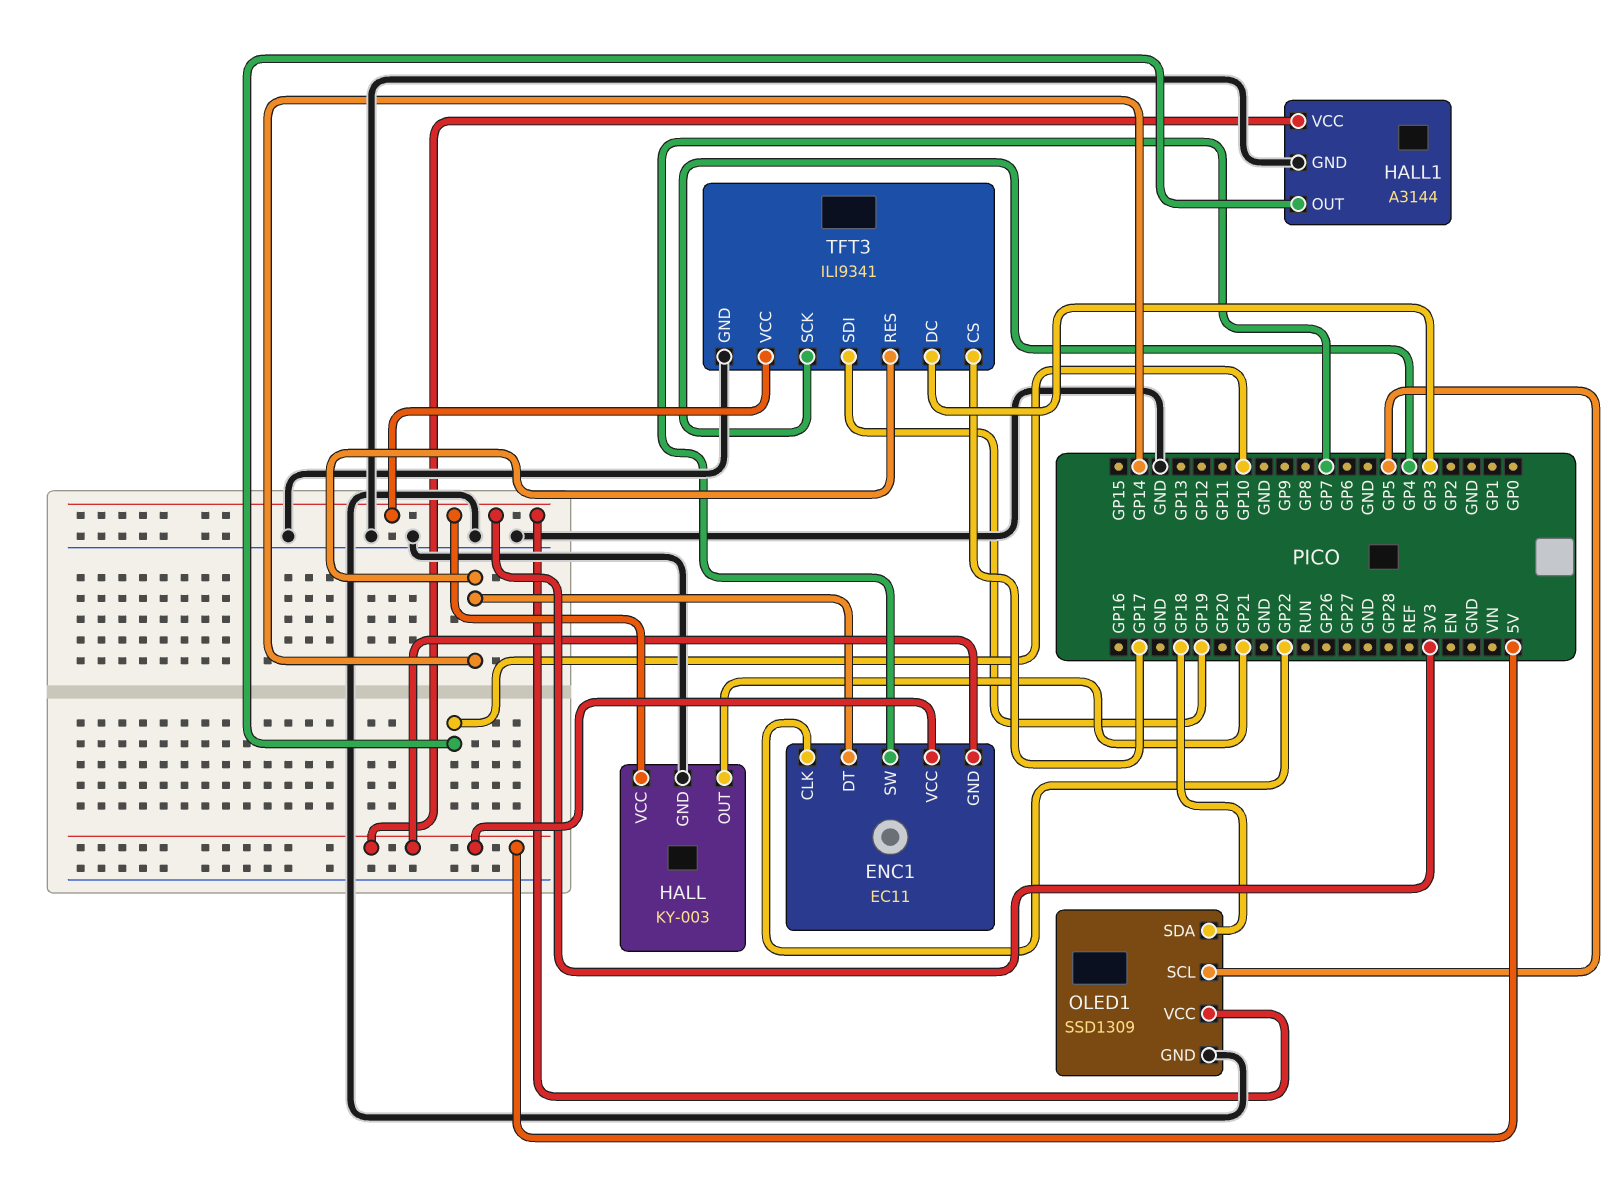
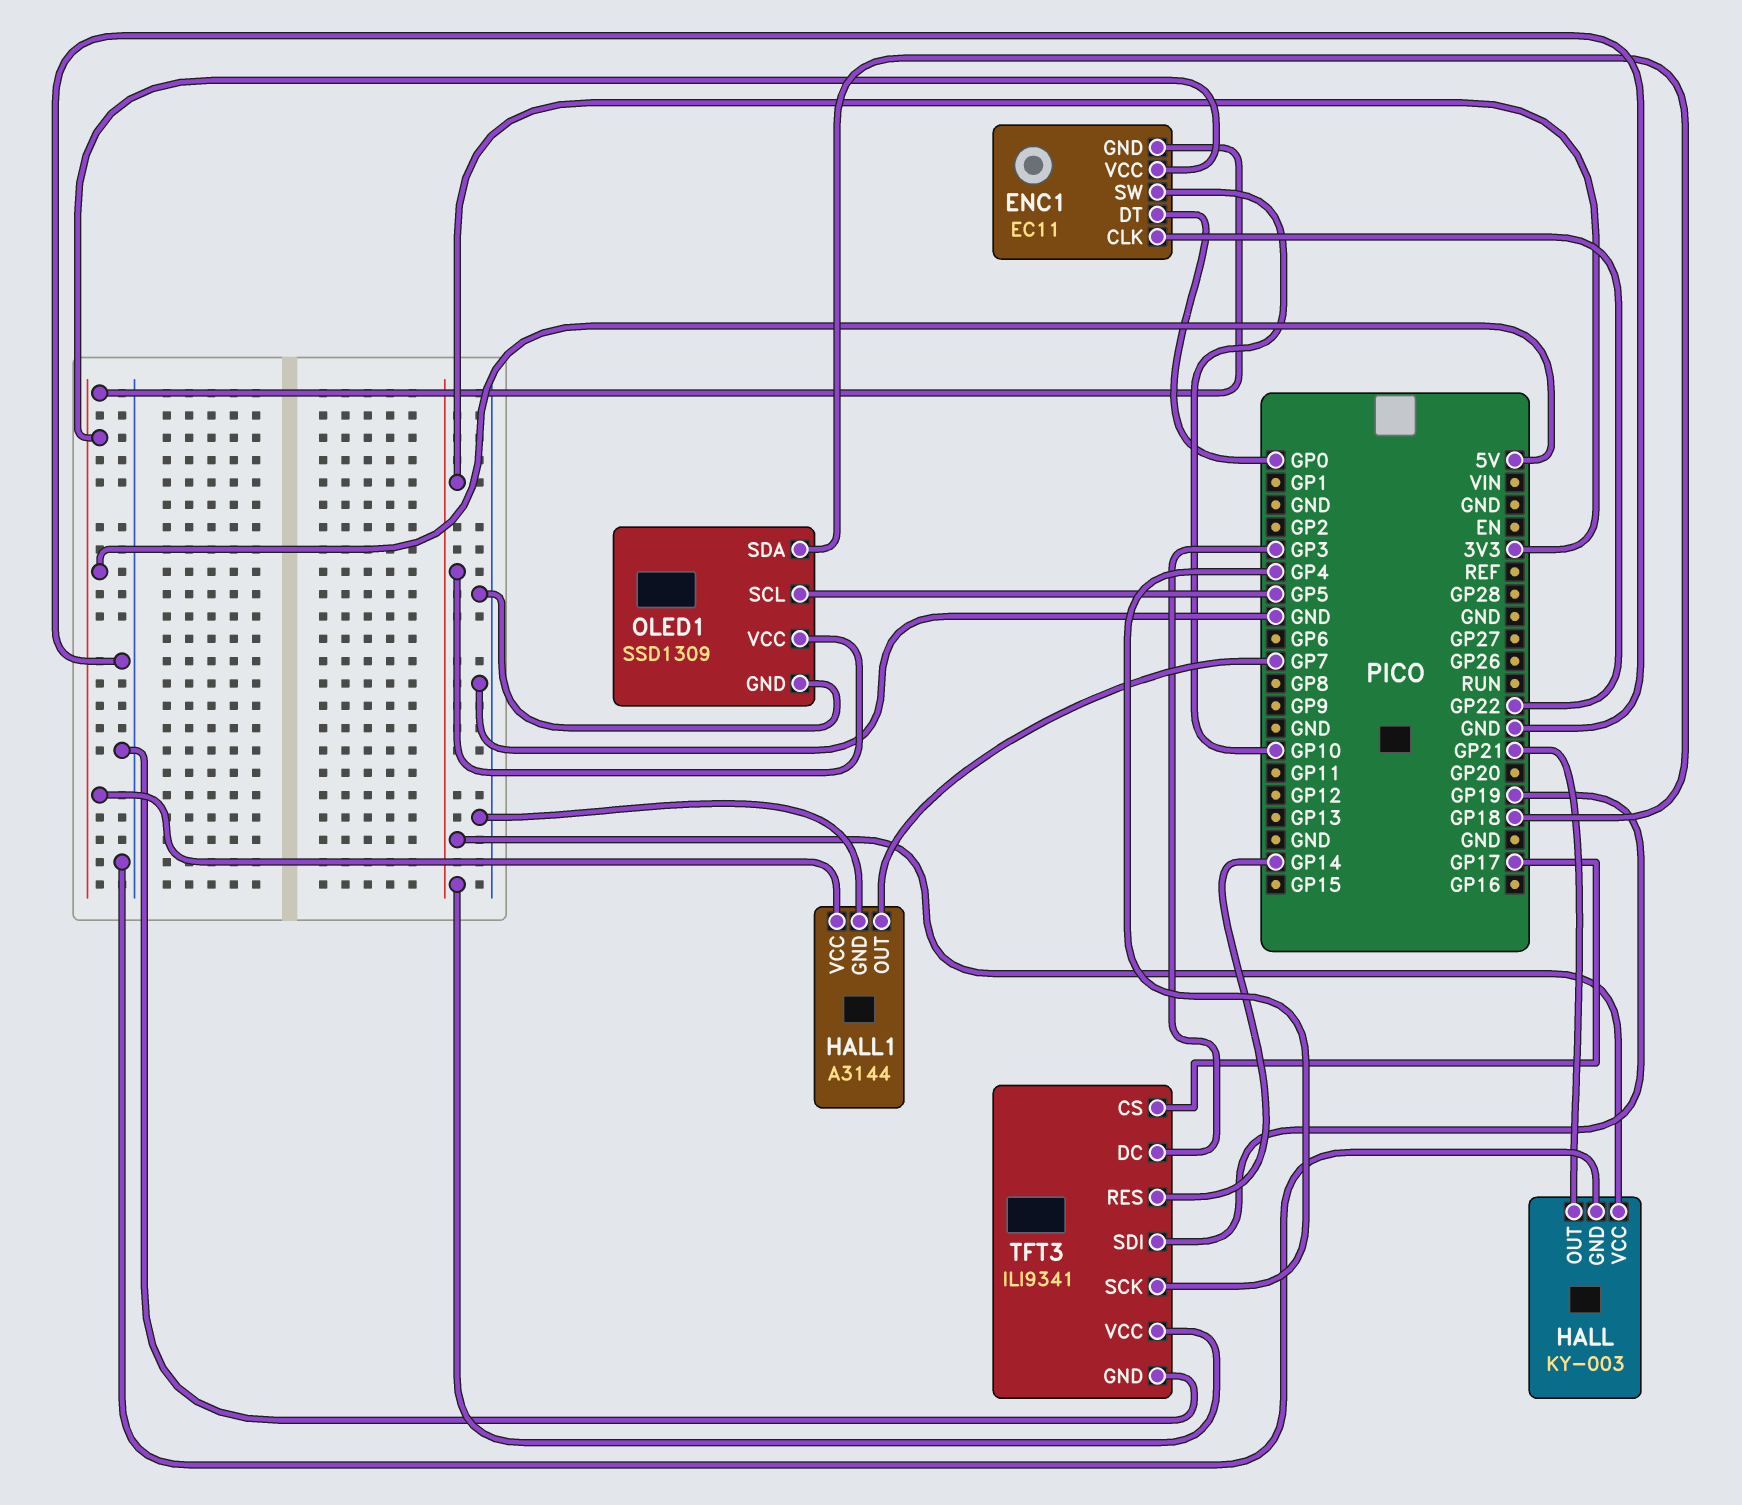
ENC1 pin DT: GP14 -> GP0
ENC1 pin SW: GP7 -> GP10
HALL1 pin OUT: GP10 -> GP7

